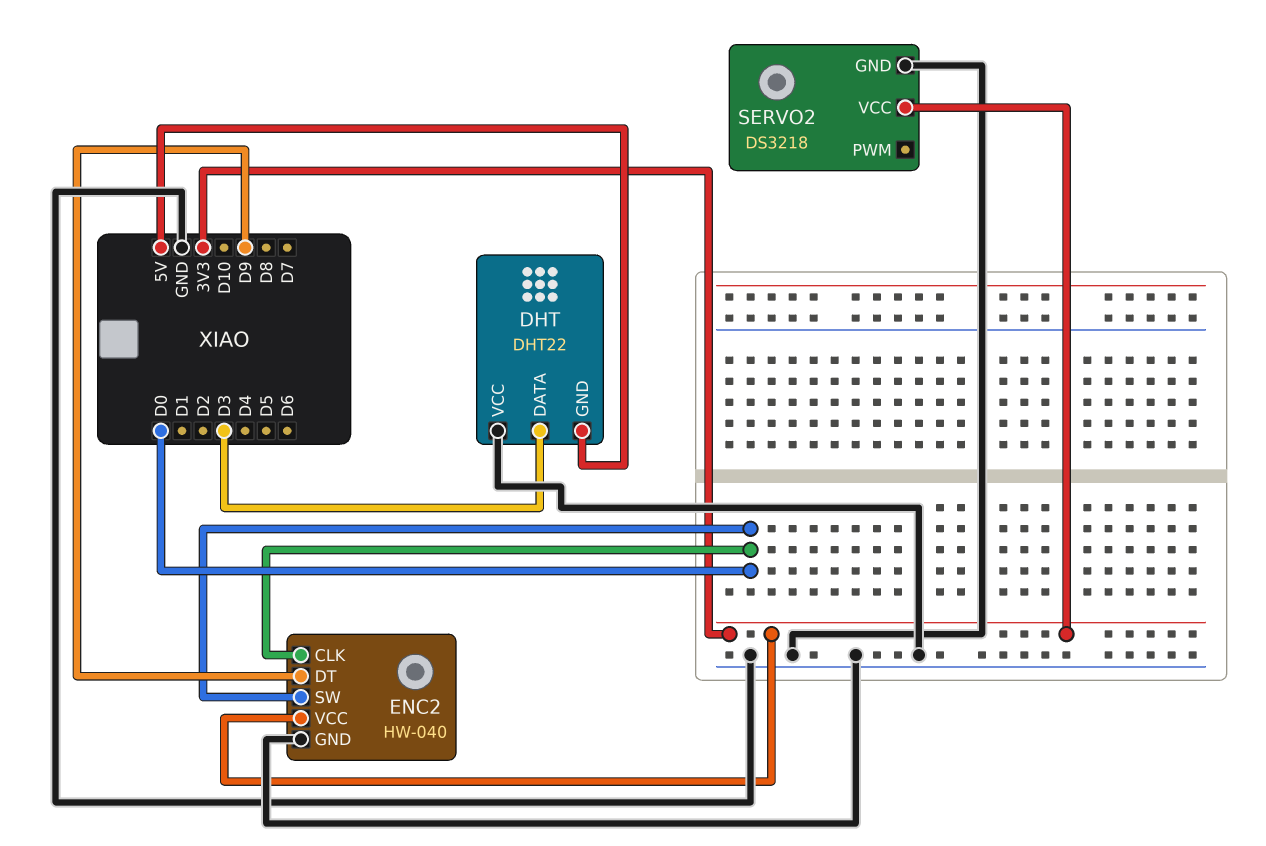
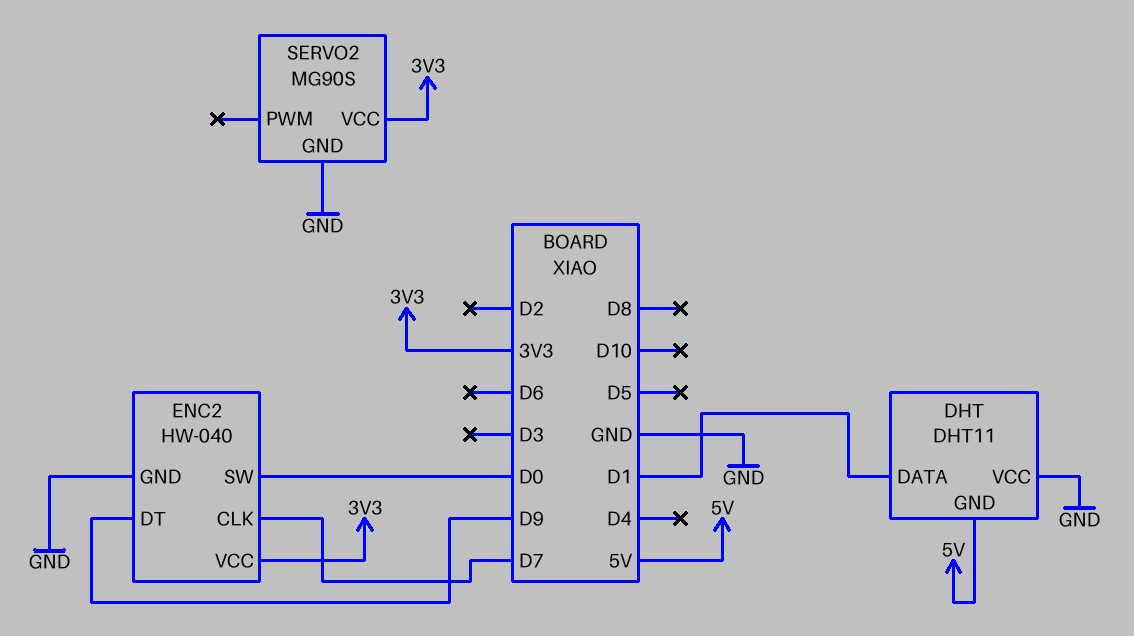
DHT: DHT22 -> DHT11
DHT pin DATA: D3 -> D1
ENC2 pin CLK: D0 -> D7
SERVO2: DS3218 -> MG90S

